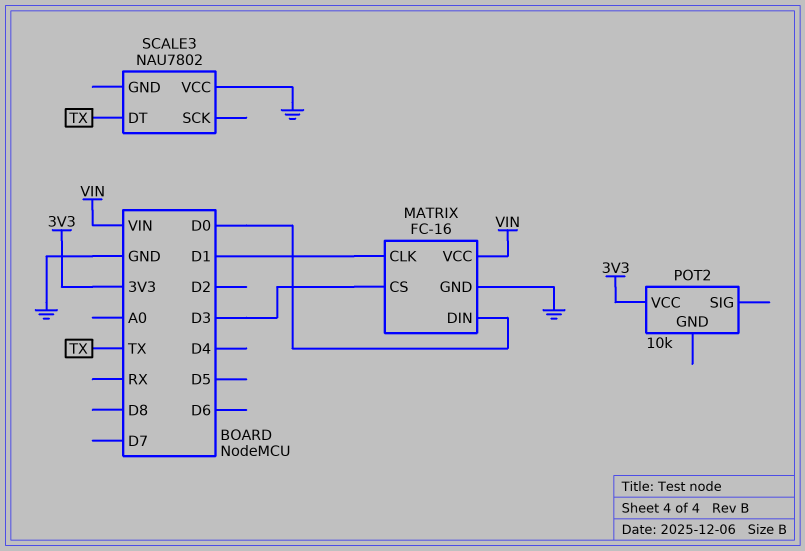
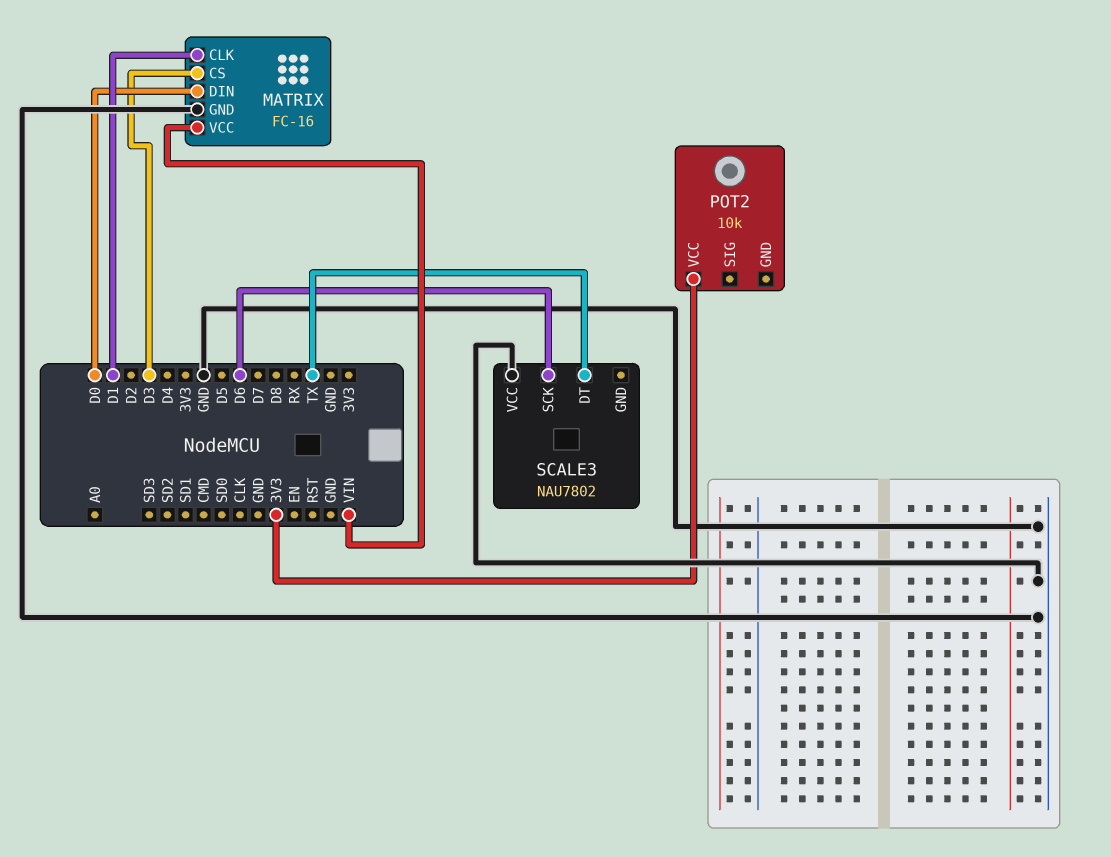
SCALE3 pin SCK: none -> D6

